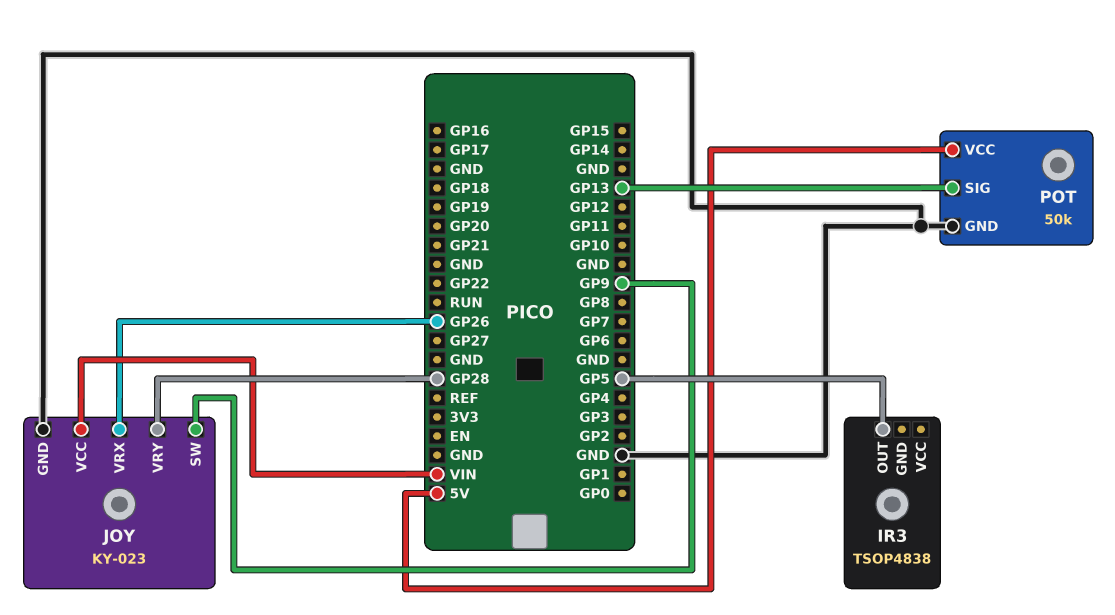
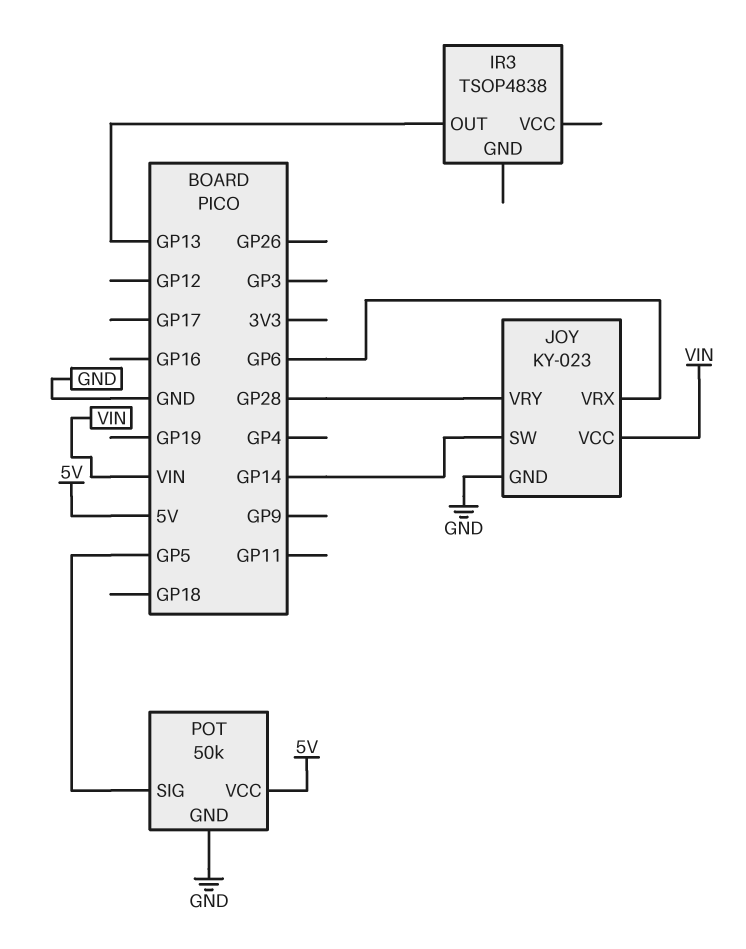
IR3 pin OUT: GP5 -> GP13
JOY pin SW: GP9 -> GP14
JOY pin VRX: GP26 -> GP6
POT pin SIG: GP13 -> GP5

